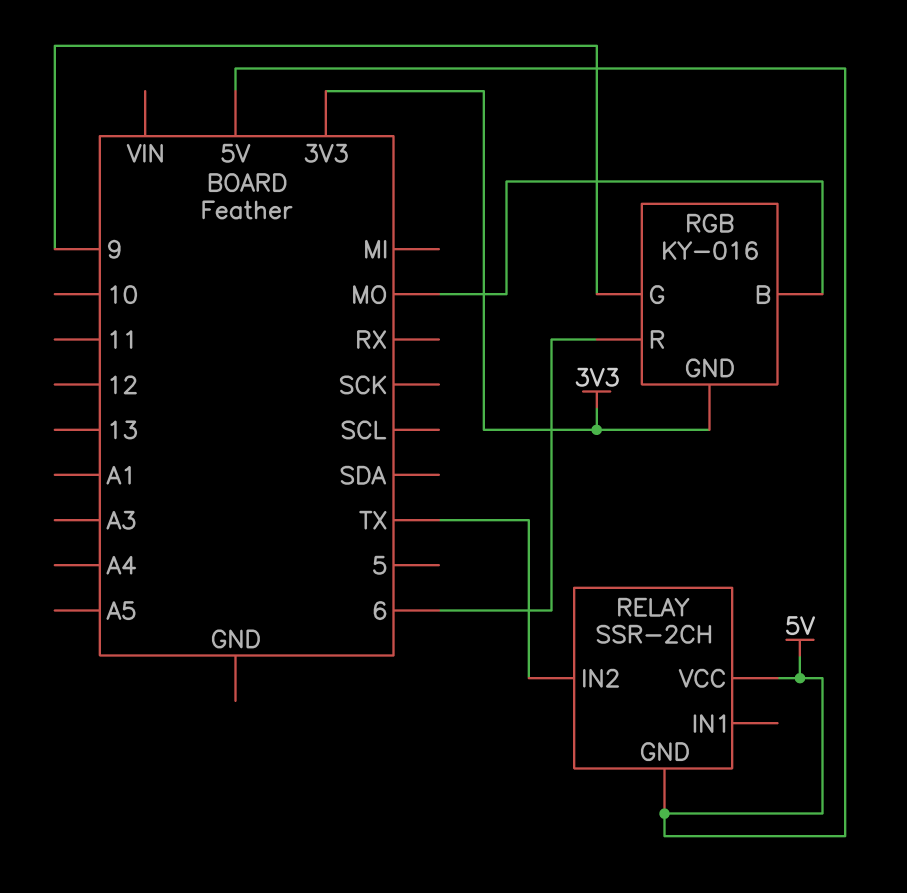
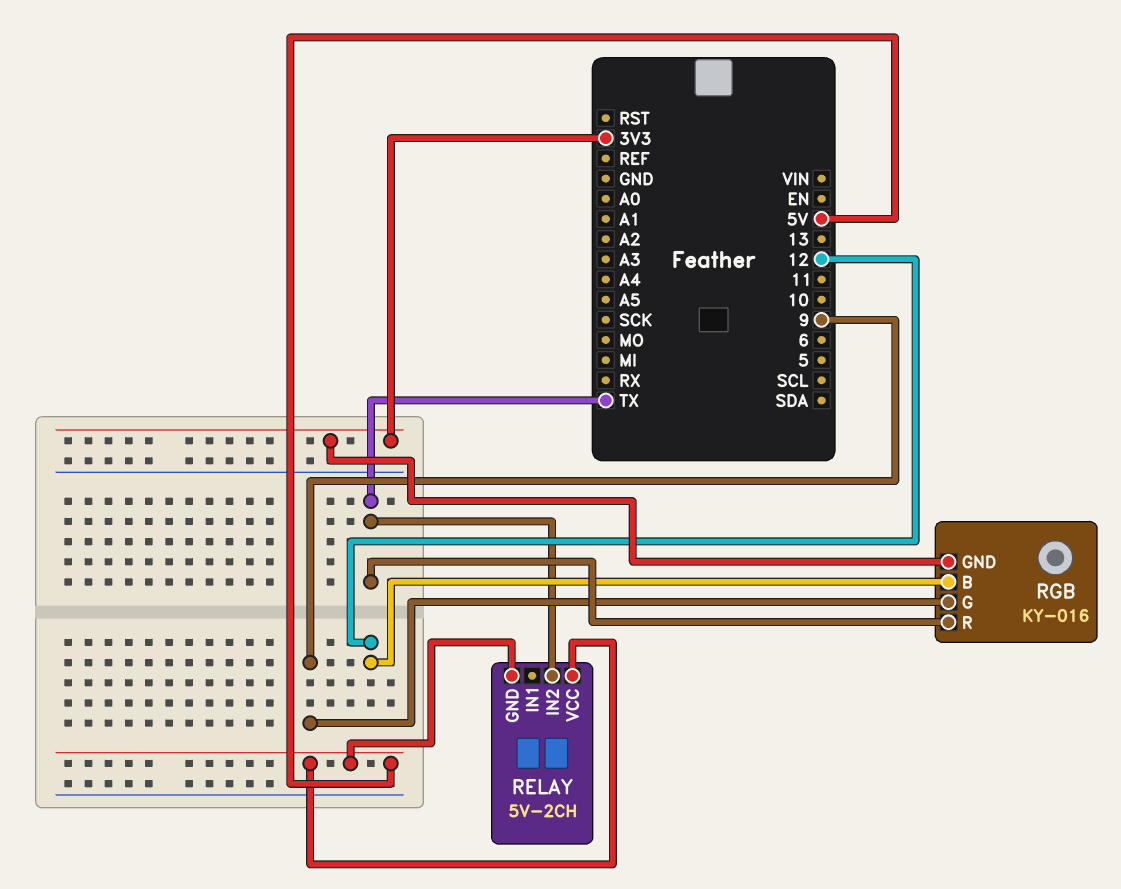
RELAY: SSR-2CH -> 5V-2CH
RGB pin B: MO -> 12
RGB pin R: 6 -> TX

